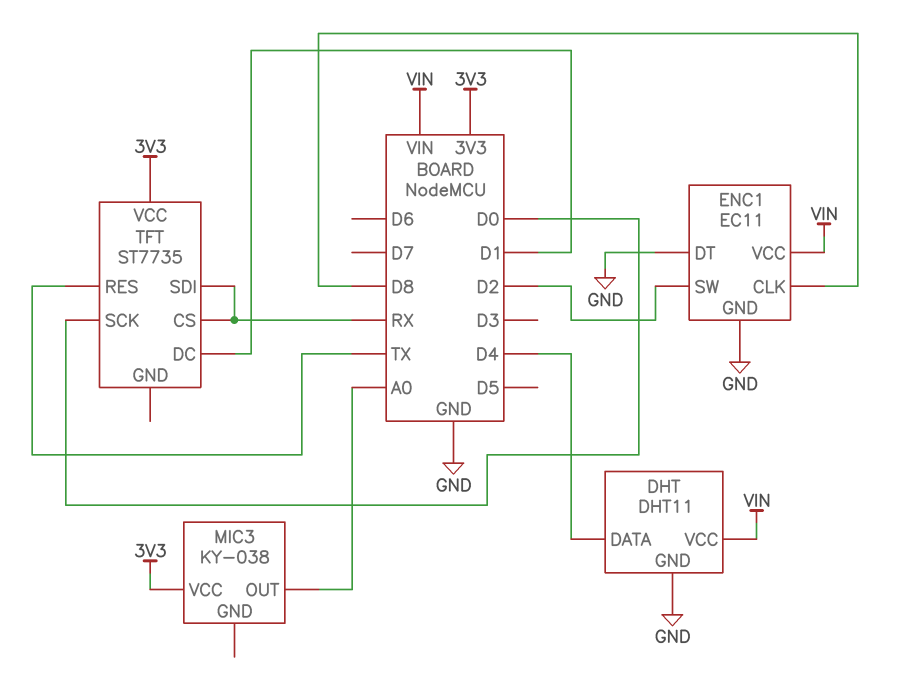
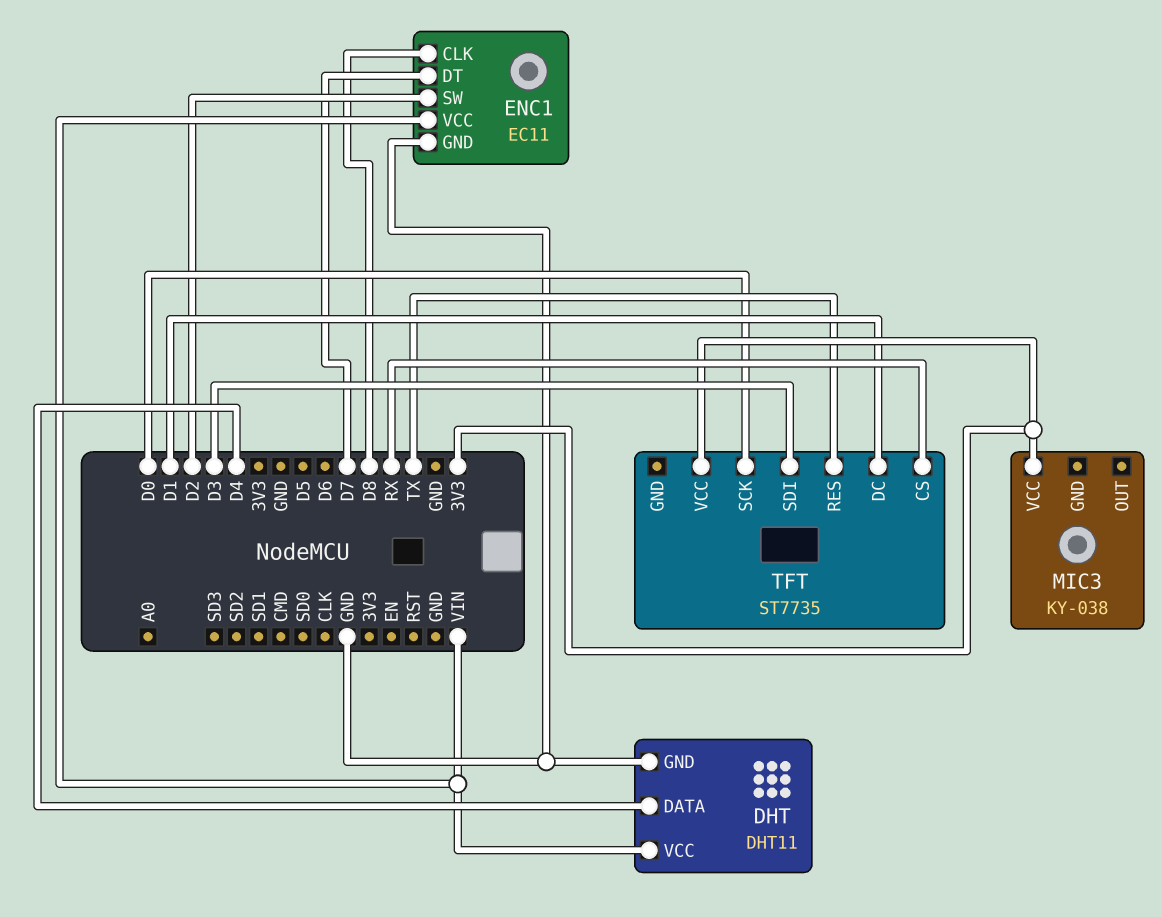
ENC1 pin DT: GND -> D7
MIC3 pin OUT: A0 -> none
TFT pin SDI: RX -> D3

